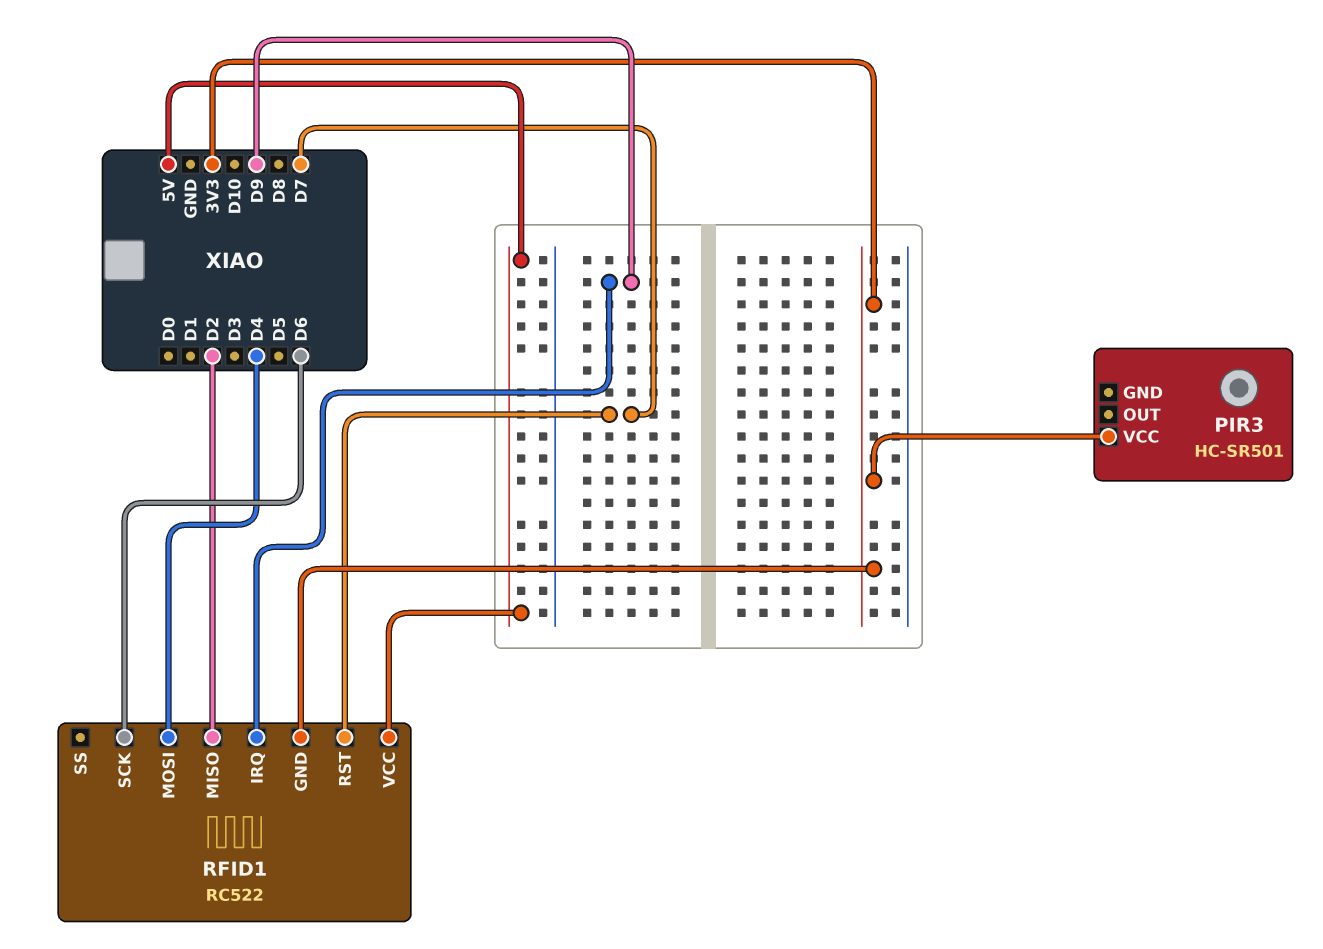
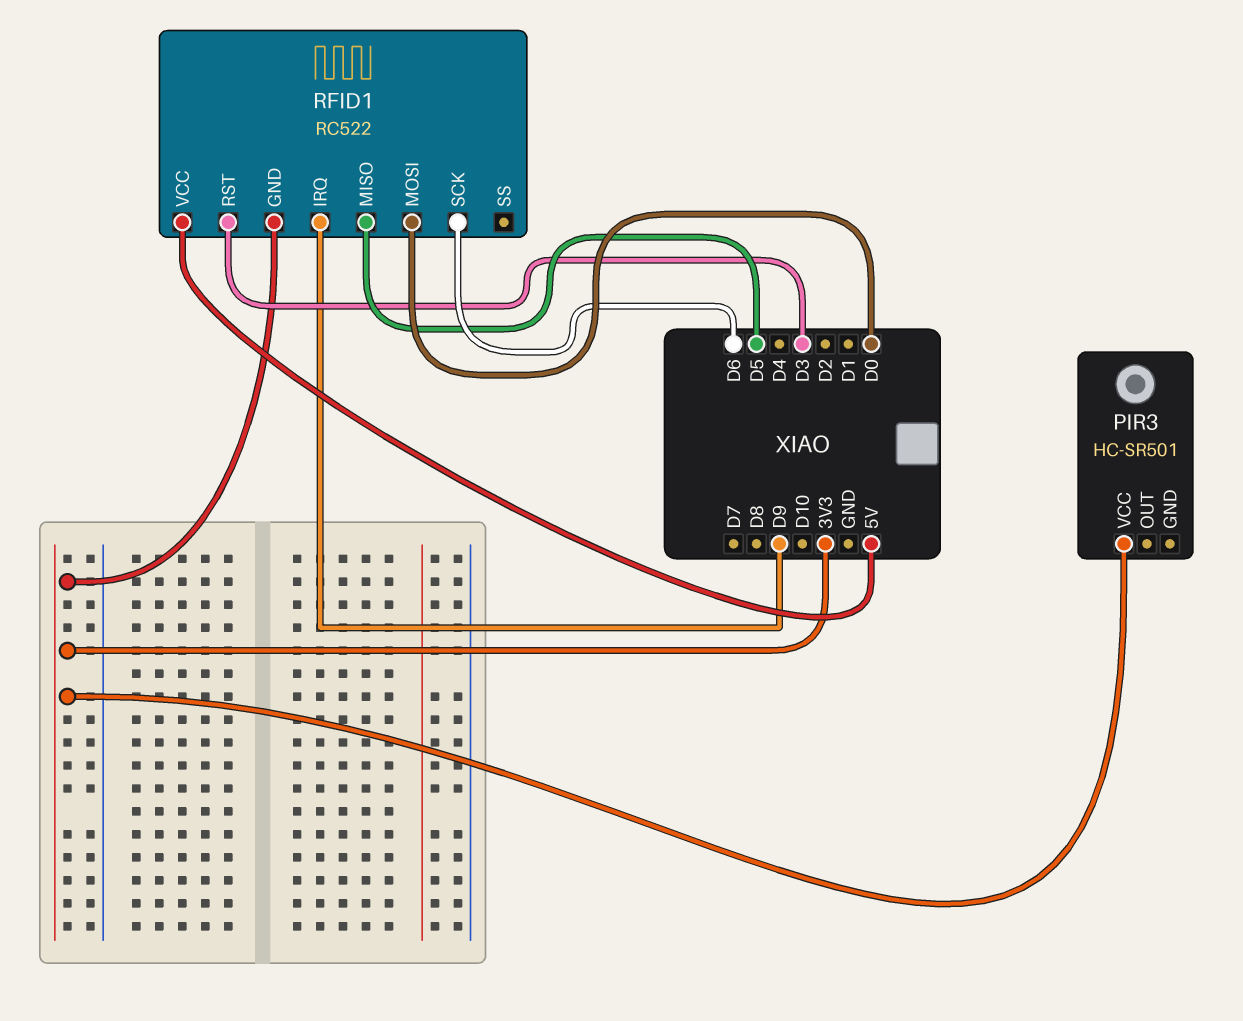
RFID1 pin MISO: D2 -> D5
RFID1 pin MOSI: D4 -> D0
RFID1 pin RST: D7 -> D3

